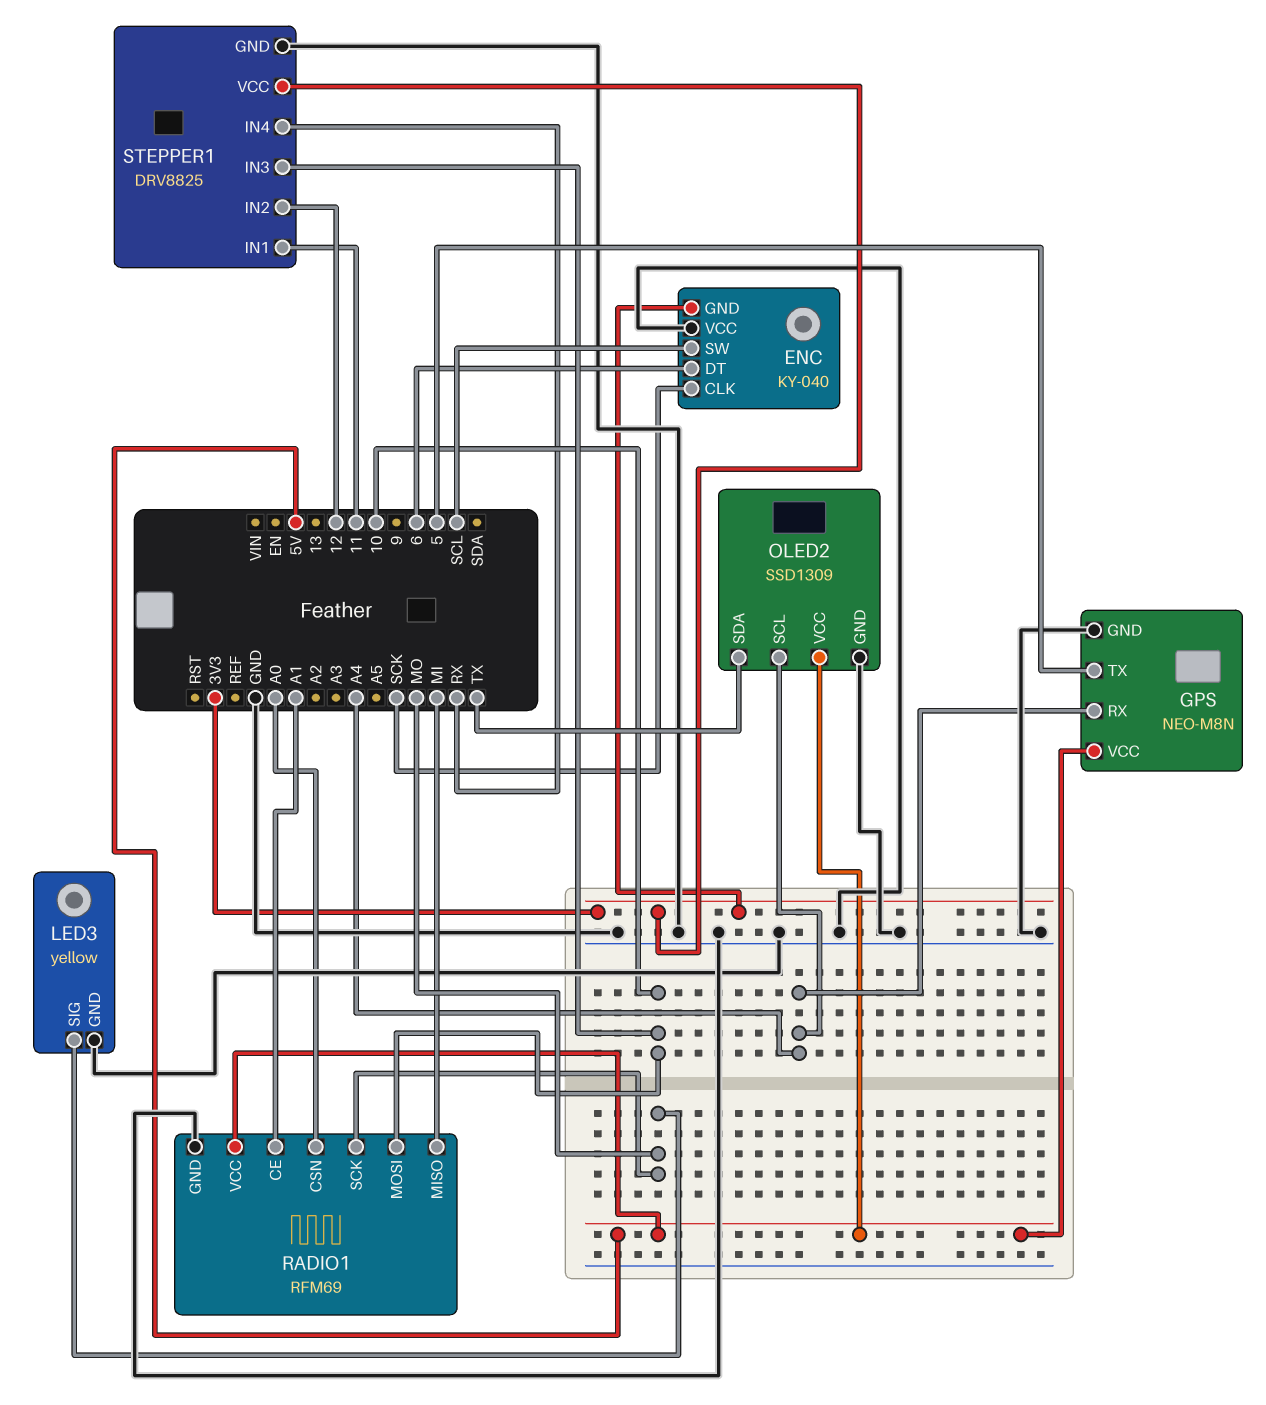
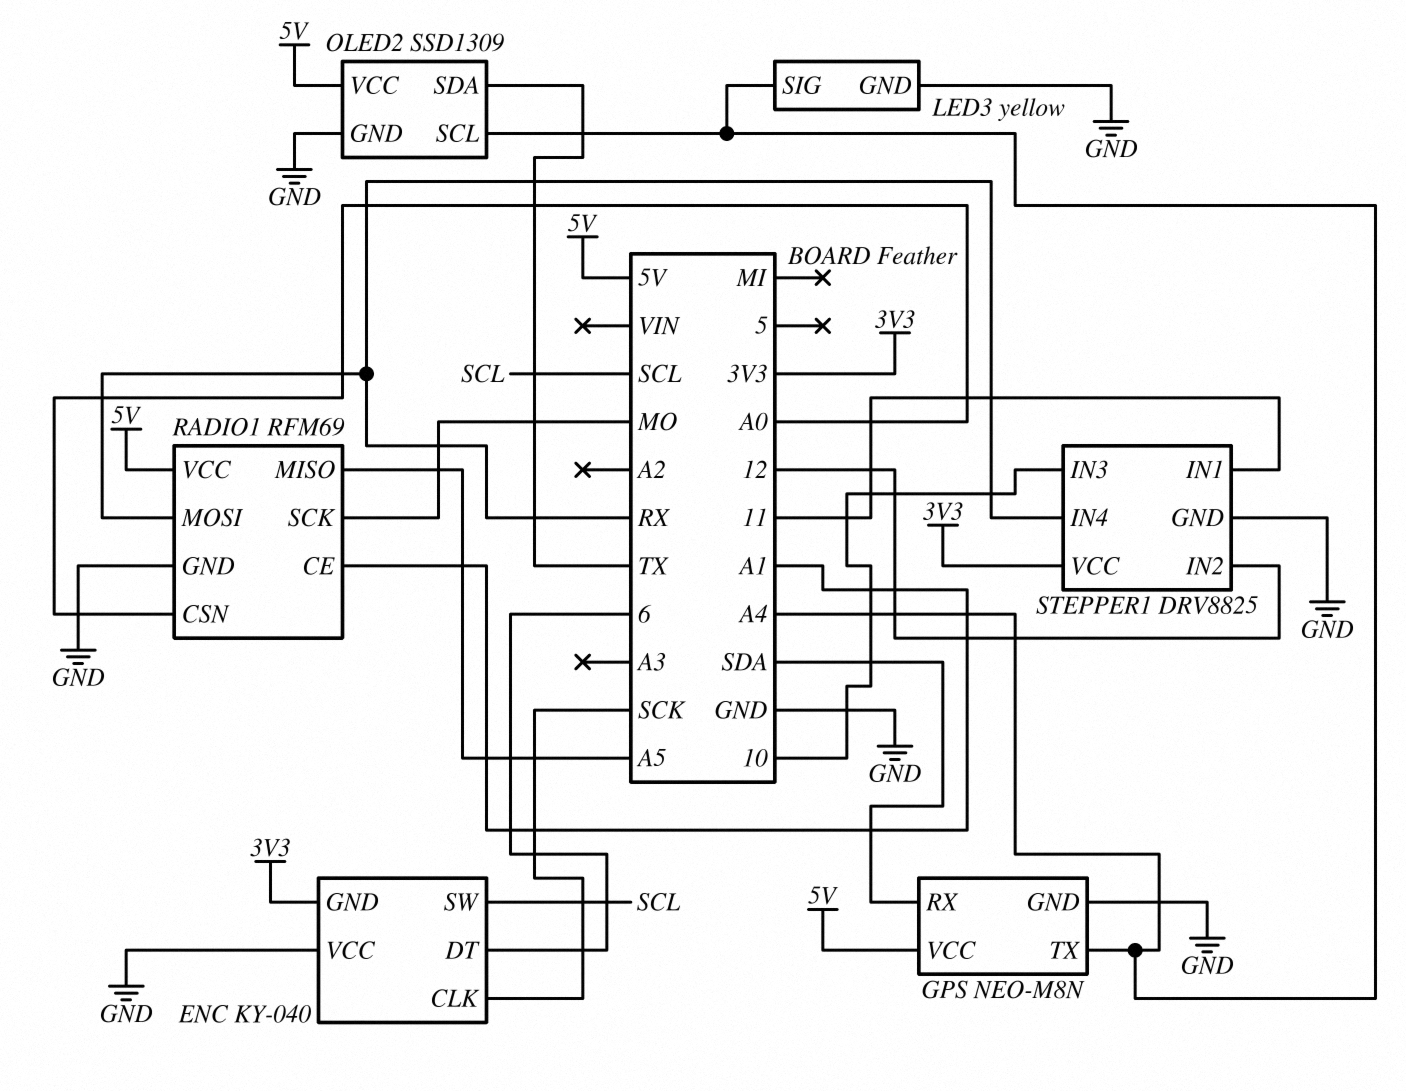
GPS pin RX: A4 -> SDA
GPS pin TX: 5 -> A4
LED3 pin SIG: MO -> A4
RADIO1 pin MISO: MI -> A5
RADIO1 pin MOSI: 10 -> RX

